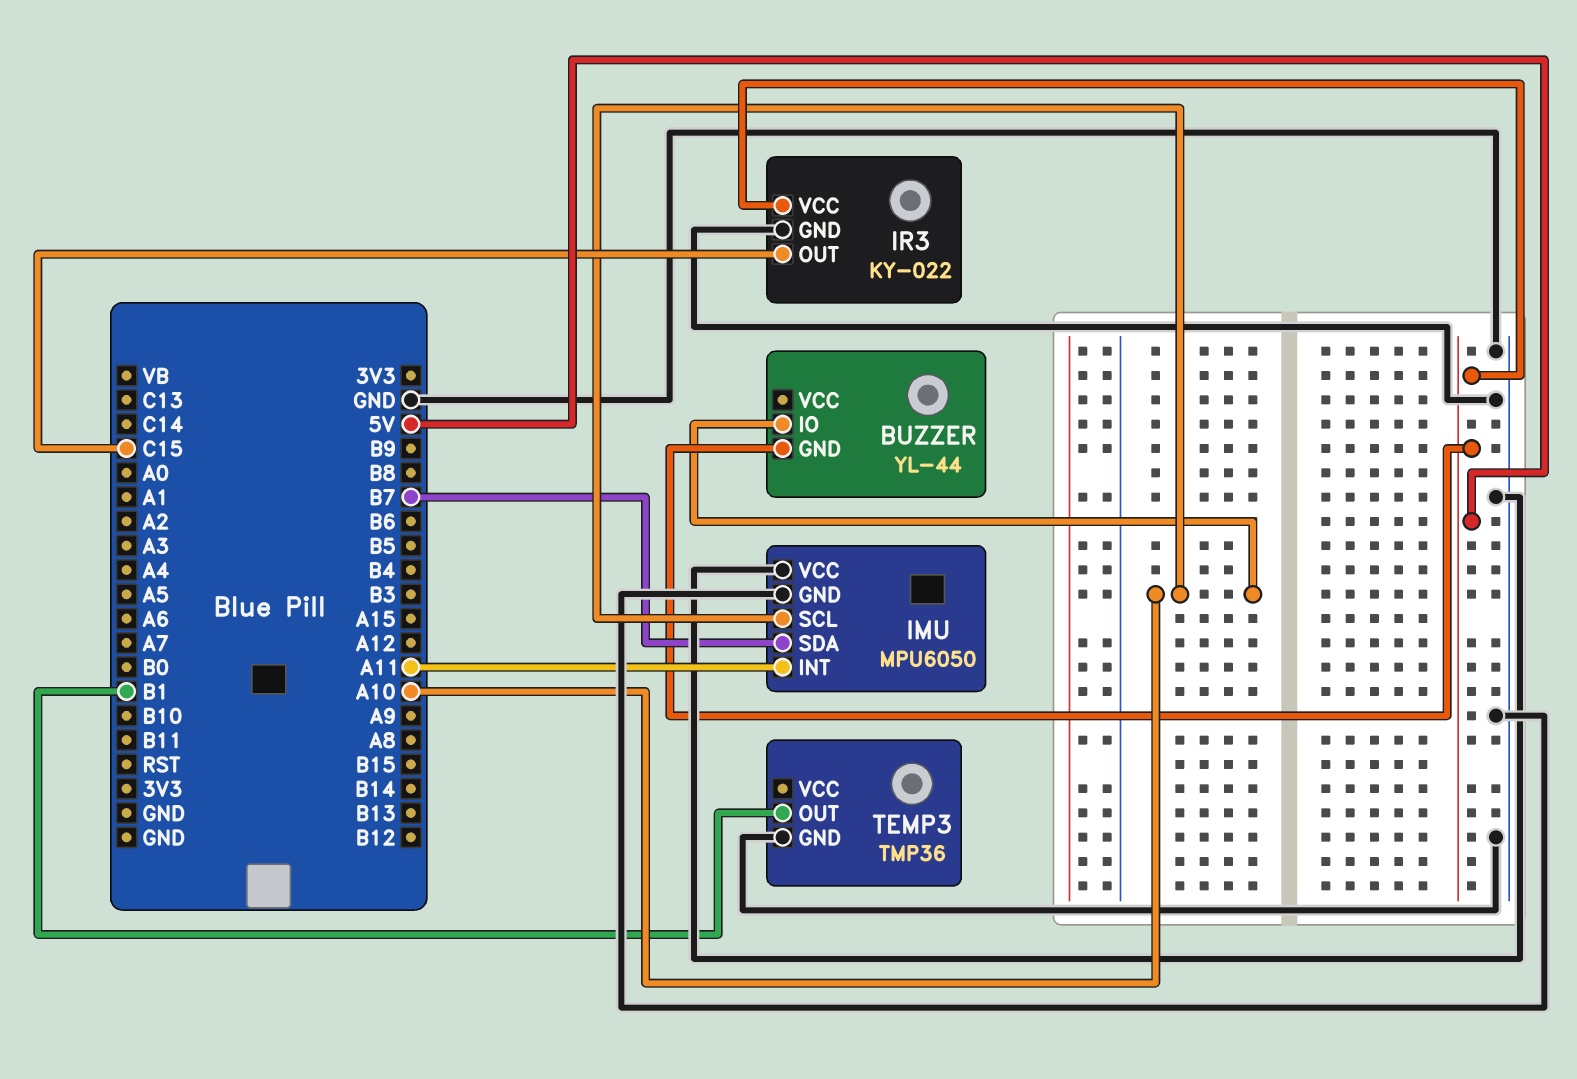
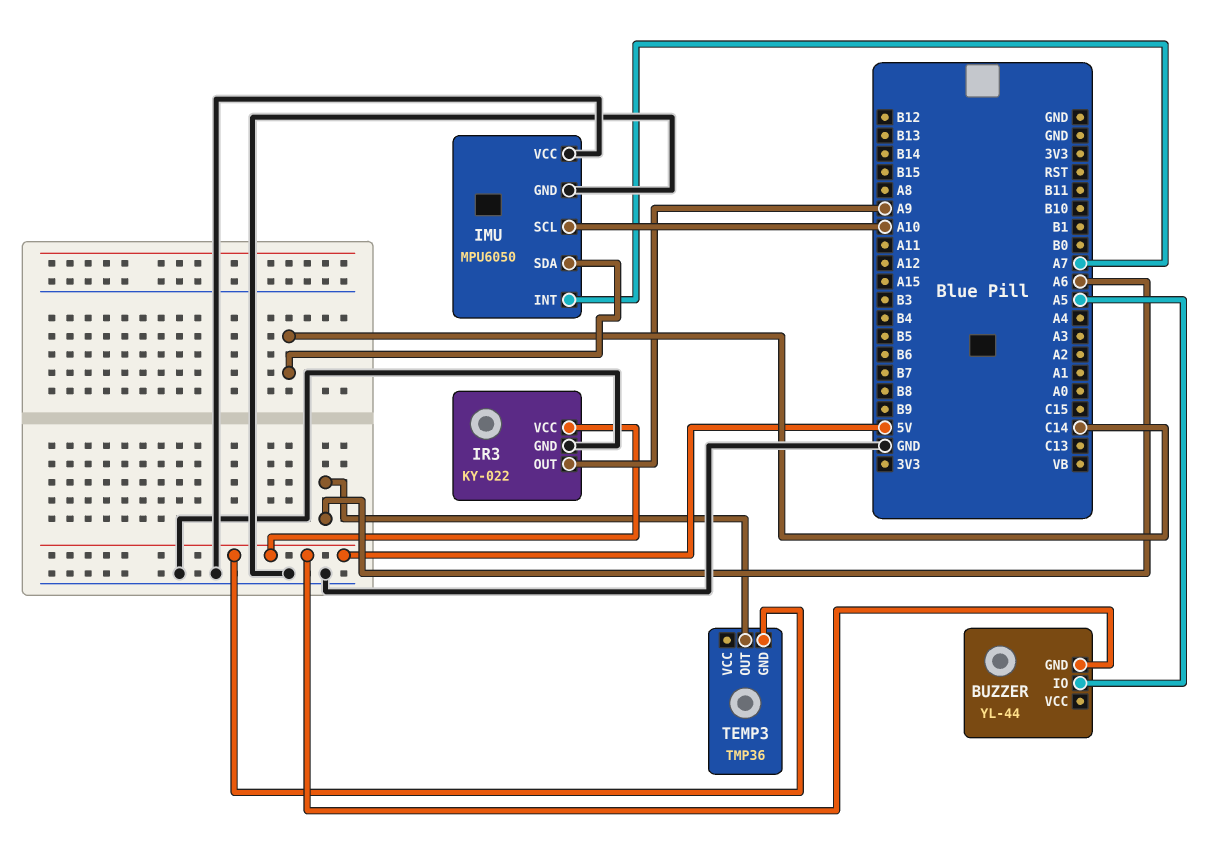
BUZZER pin IO: A10 -> A5
IMU pin INT: A11 -> A7
IMU pin SDA: B7 -> C14
IR3 pin OUT: C15 -> A9
TEMP3 pin GND: GND -> 5V
TEMP3 pin OUT: B1 -> A6

